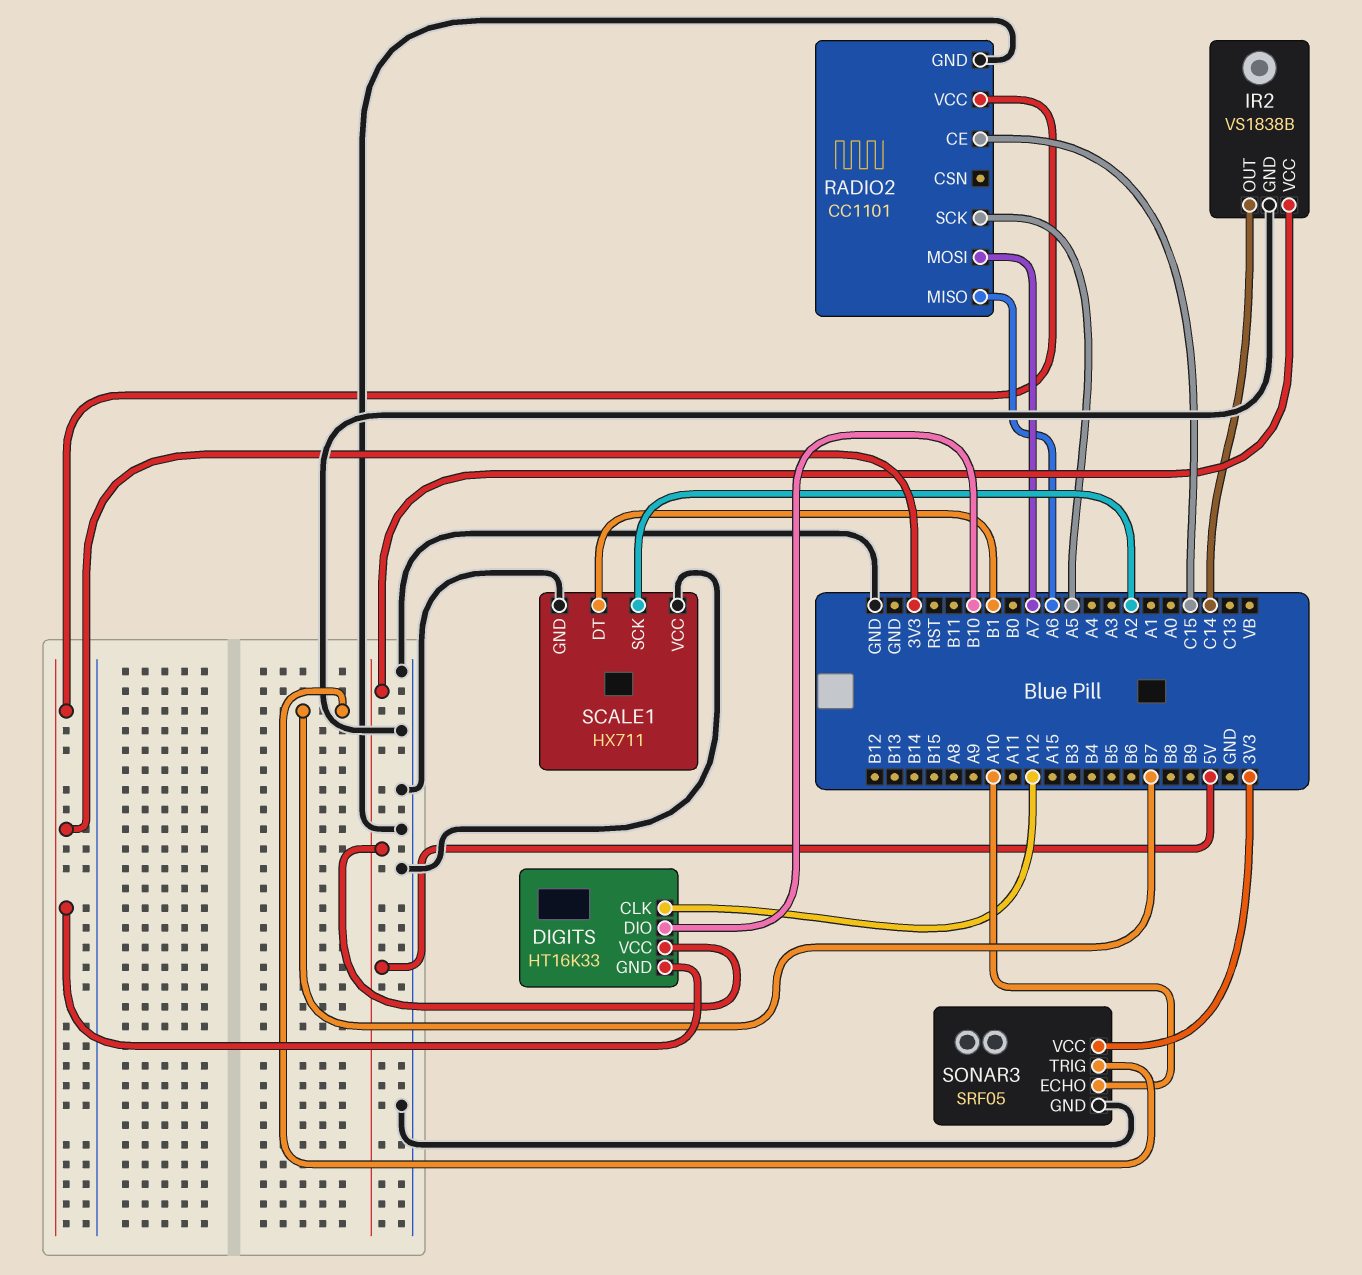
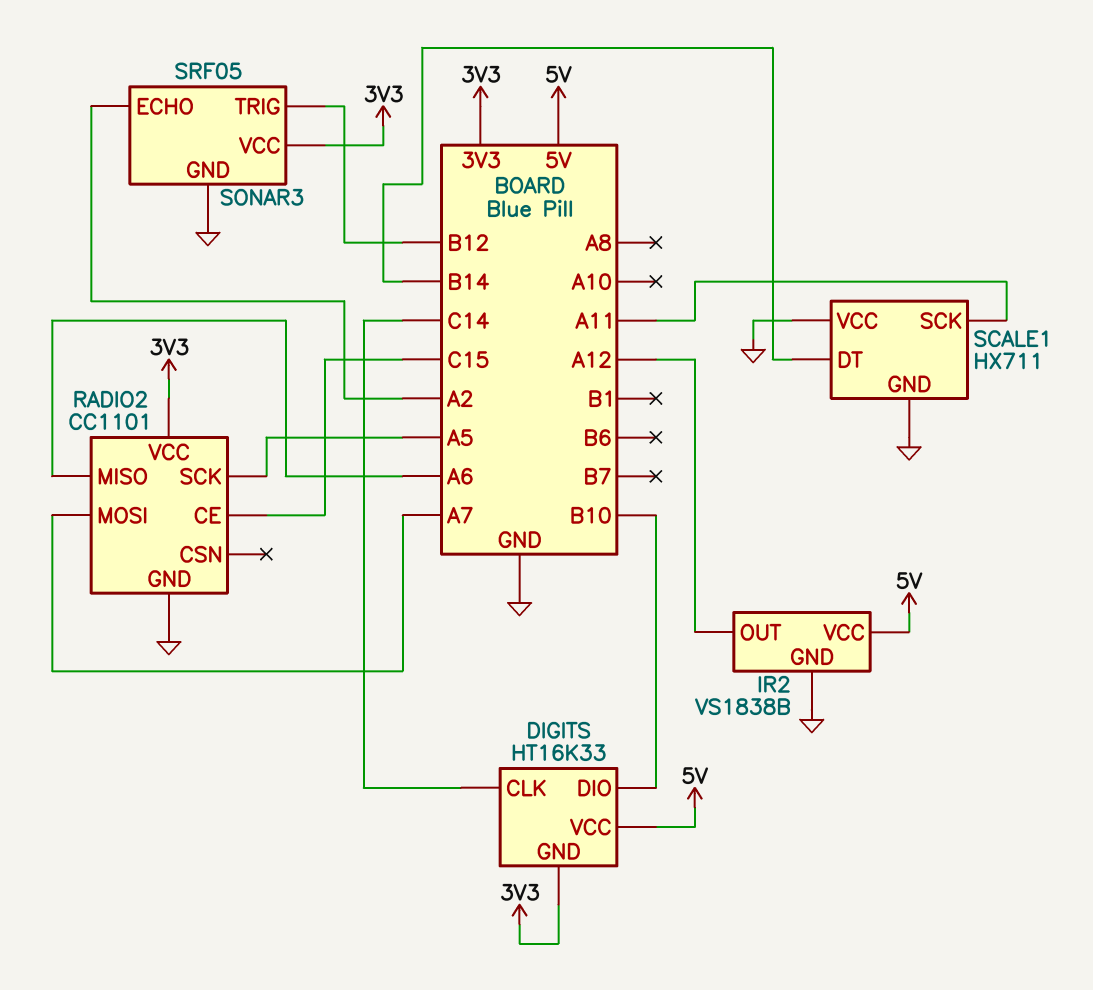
DIGITS pin CLK: A12 -> C14
IR2 pin OUT: C14 -> A12
SCALE1 pin DT: B1 -> B14
SCALE1 pin SCK: A2 -> A11
SONAR3 pin ECHO: A10 -> A2
SONAR3 pin TRIG: B7 -> B12

